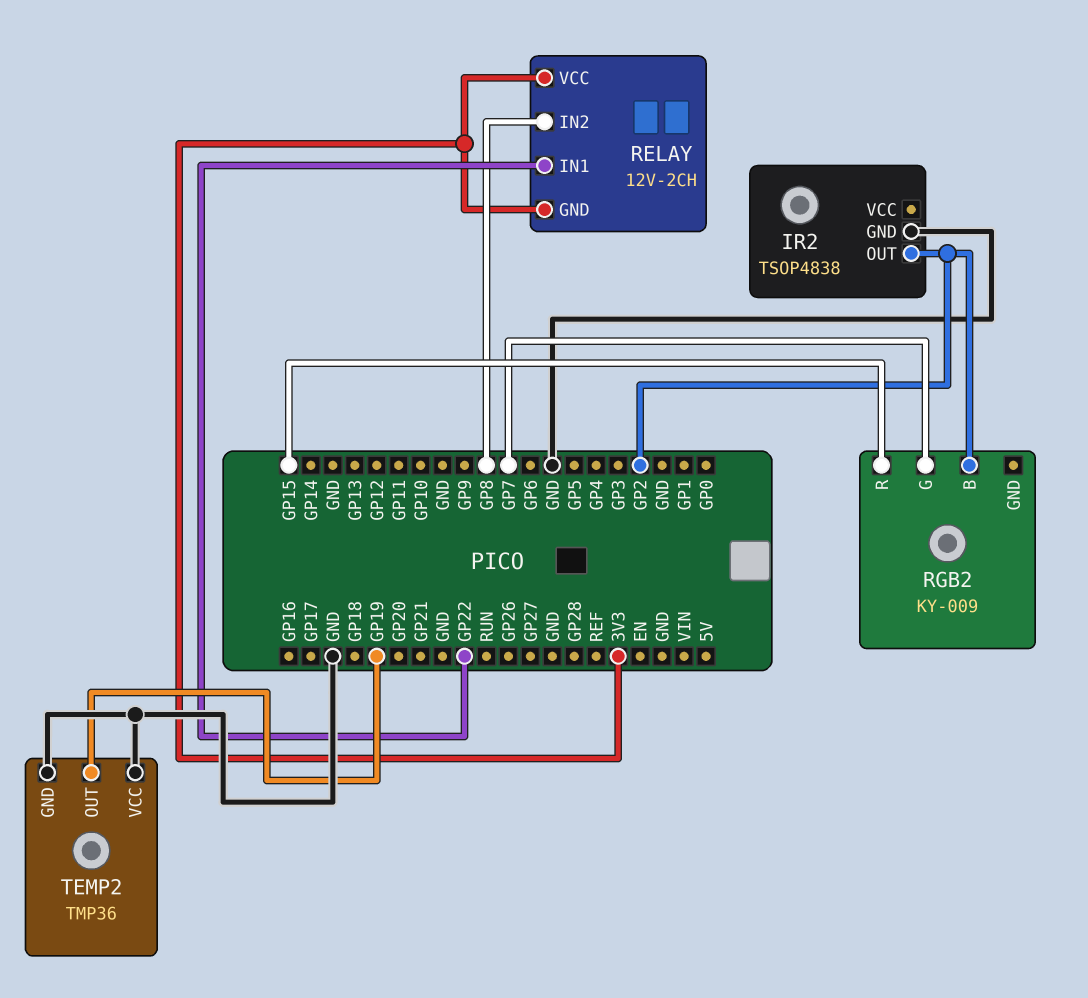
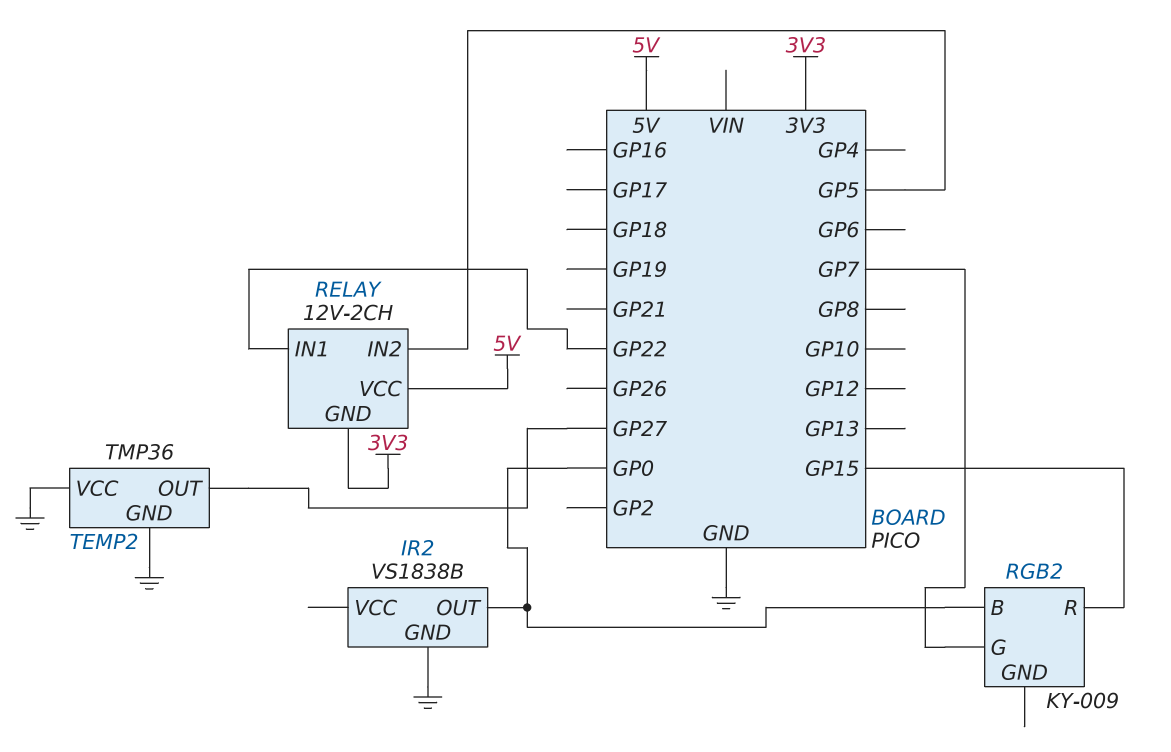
IR2: TSOP4838 -> VS1838B
IR2 pin OUT: GP2 -> GP0
RELAY pin IN2: GP8 -> GP5
RELAY pin VCC: 3V3 -> 5V
RGB2 pin B: GP2 -> GP0
TEMP2 pin OUT: GP19 -> GP27

